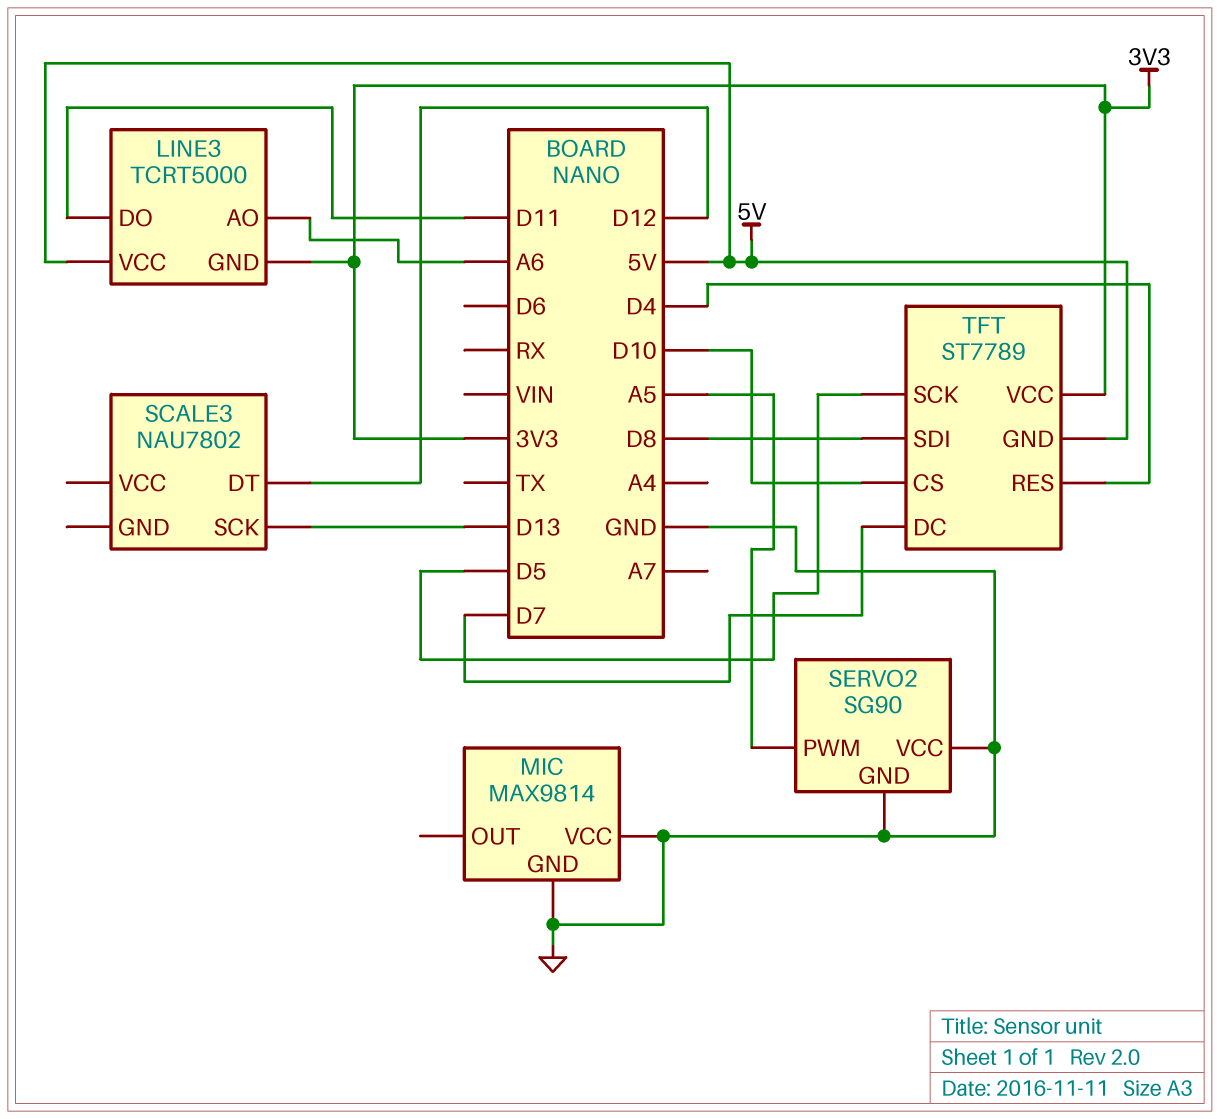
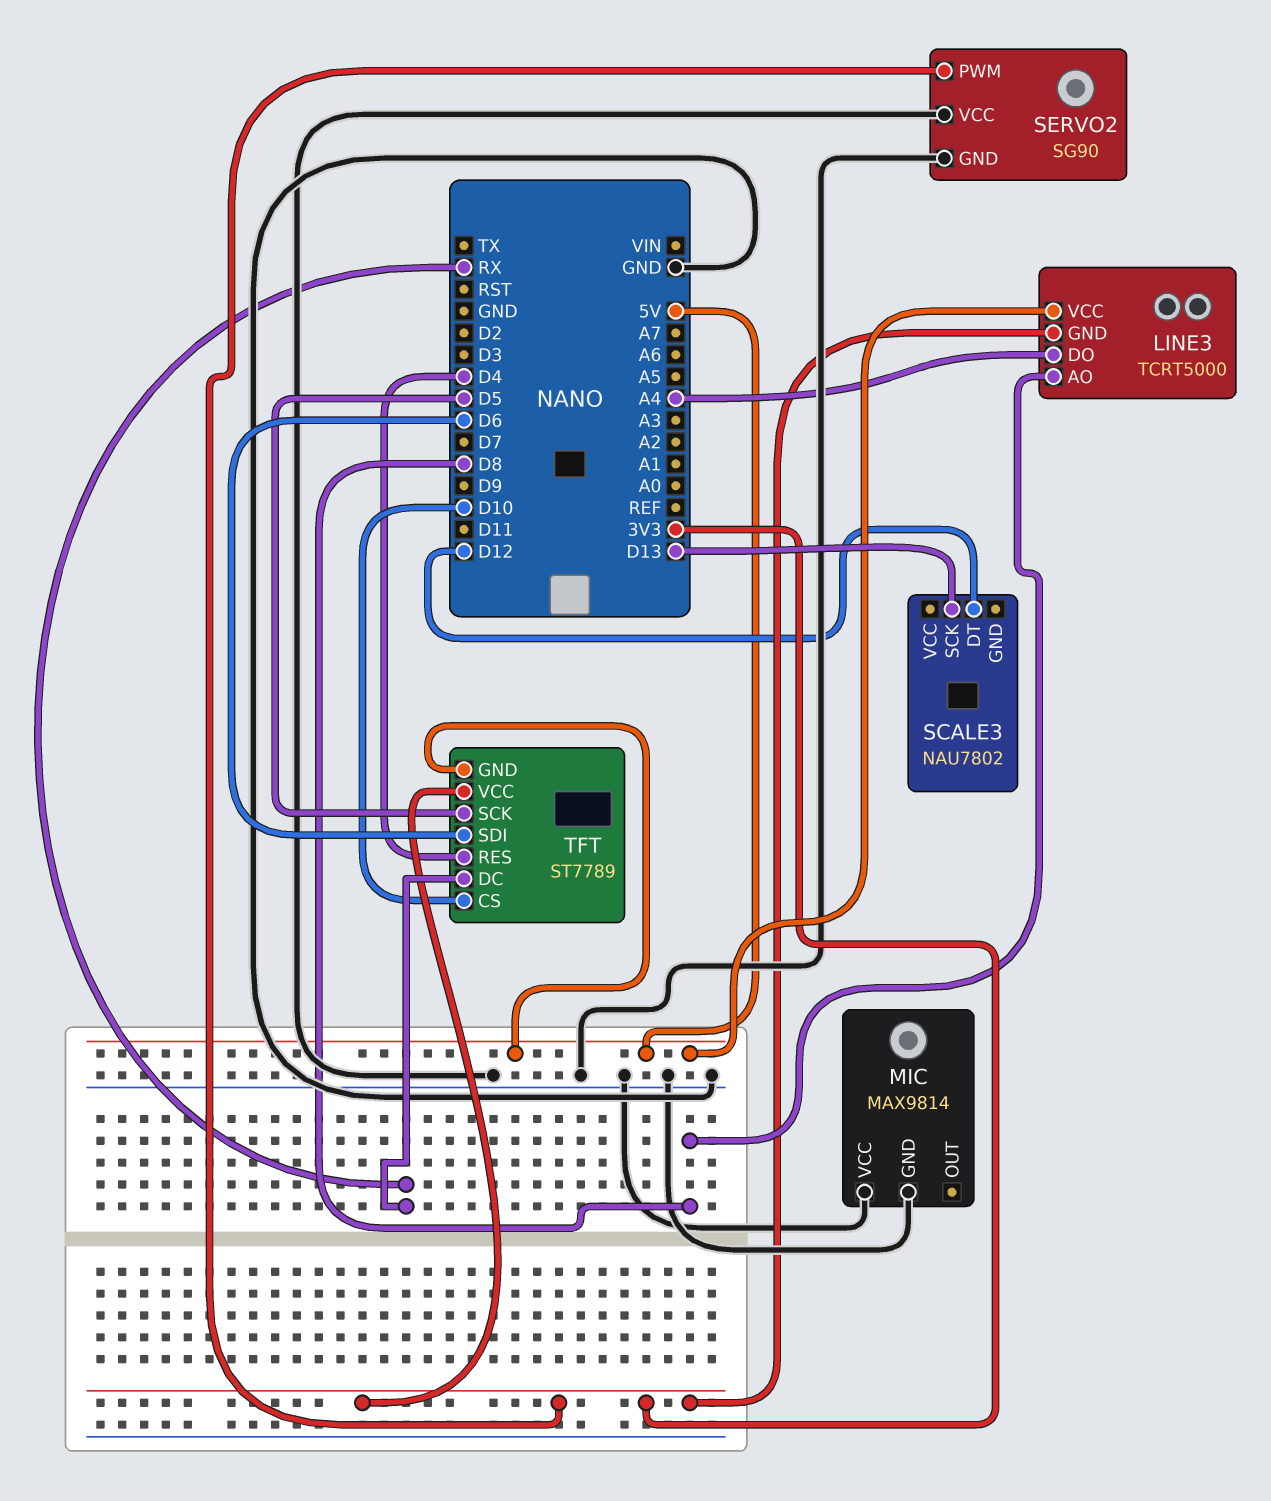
LINE3 pin AO: A6 -> D8
LINE3 pin DO: D11 -> A4
SERVO2 pin PWM: A5 -> 3V3
TFT pin DC: D7 -> RX
TFT pin SDI: D8 -> D6

